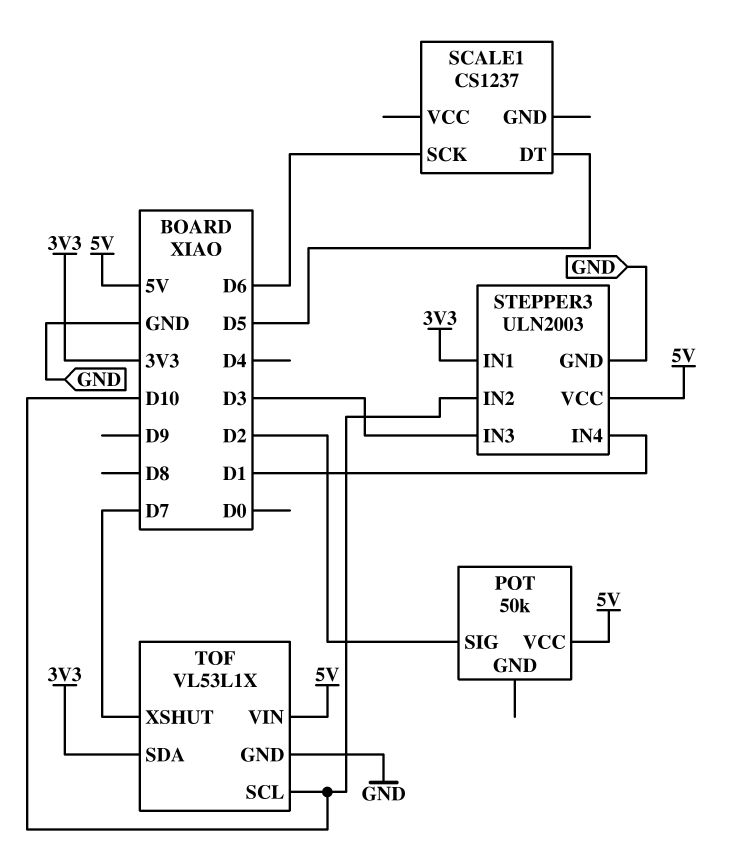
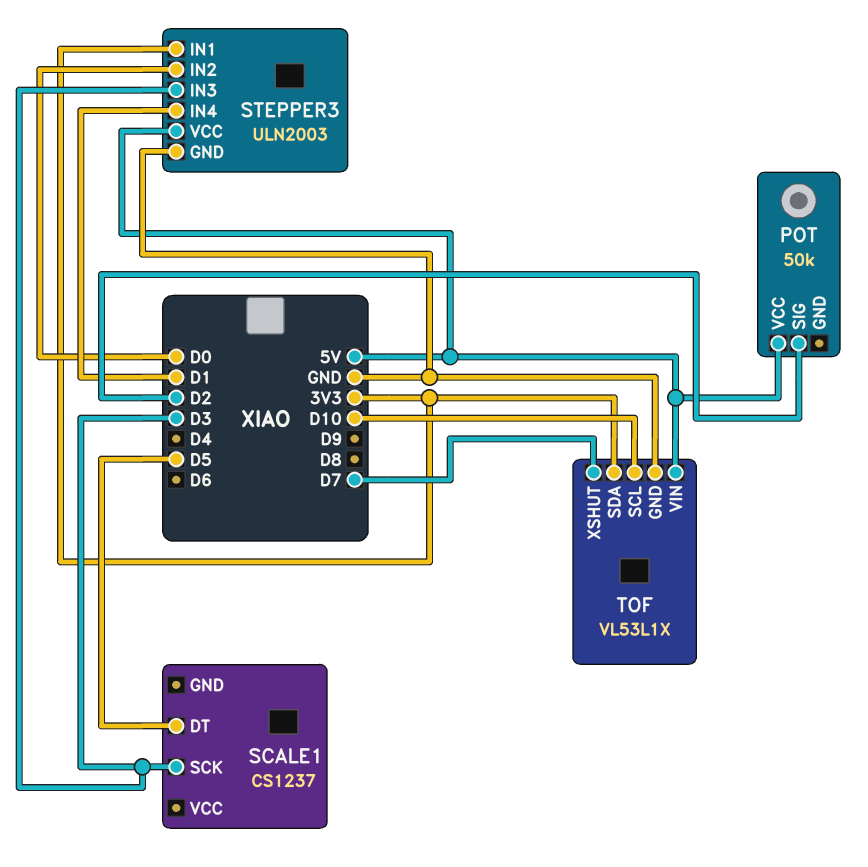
SCALE1 pin SCK: D6 -> D3
STEPPER3 pin IN2: D10 -> D0

